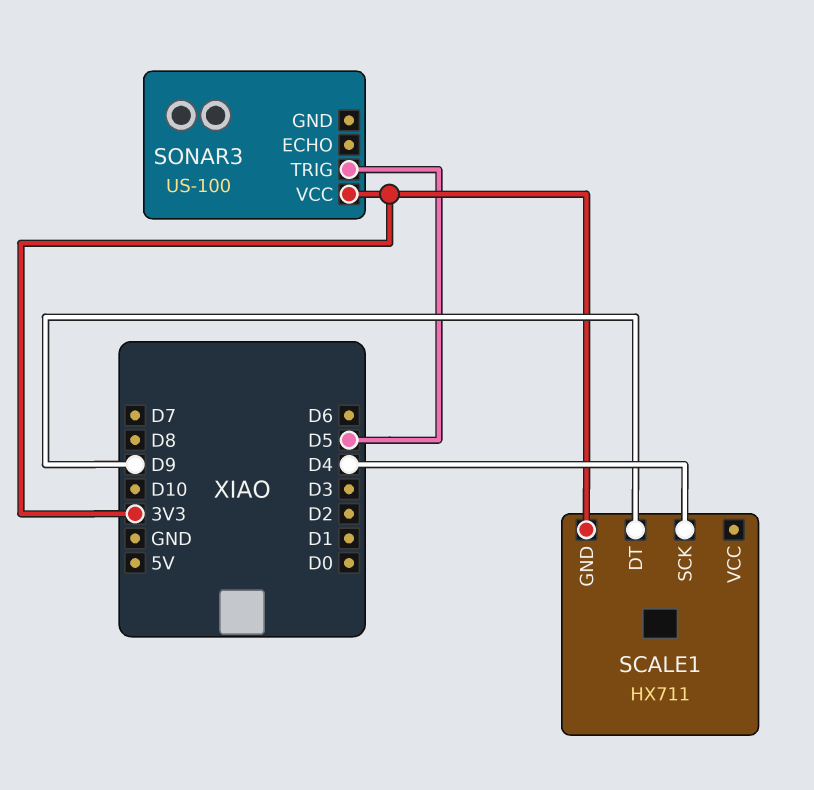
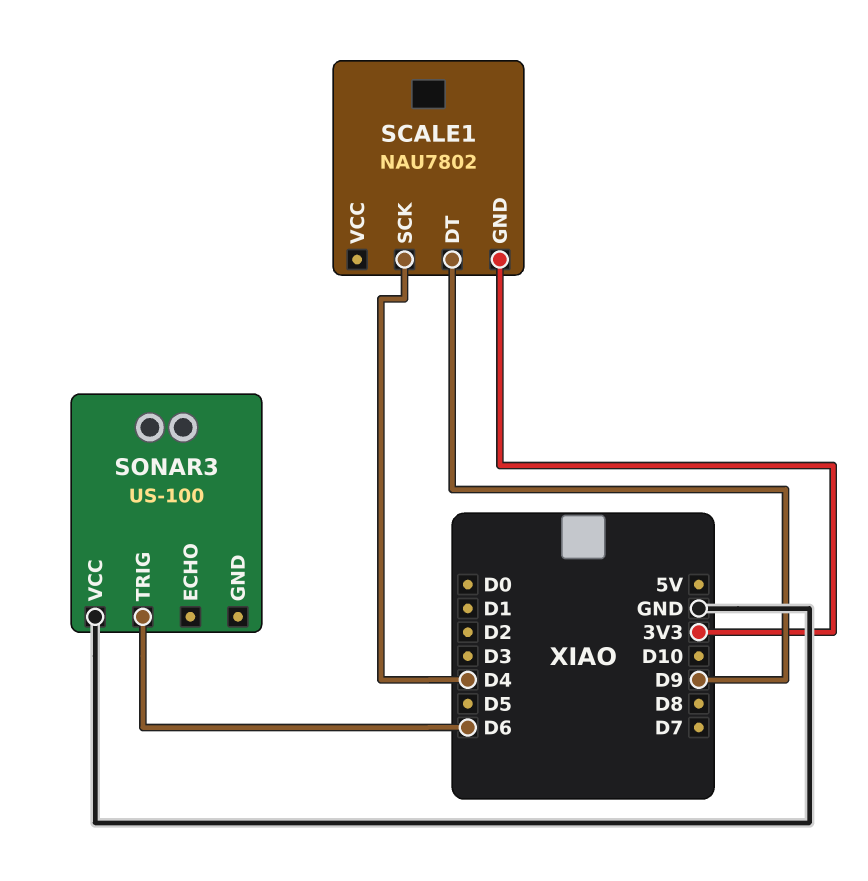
SCALE1: HX711 -> NAU7802
SONAR3 pin TRIG: D5 -> D6
SONAR3 pin VCC: 3V3 -> GND

